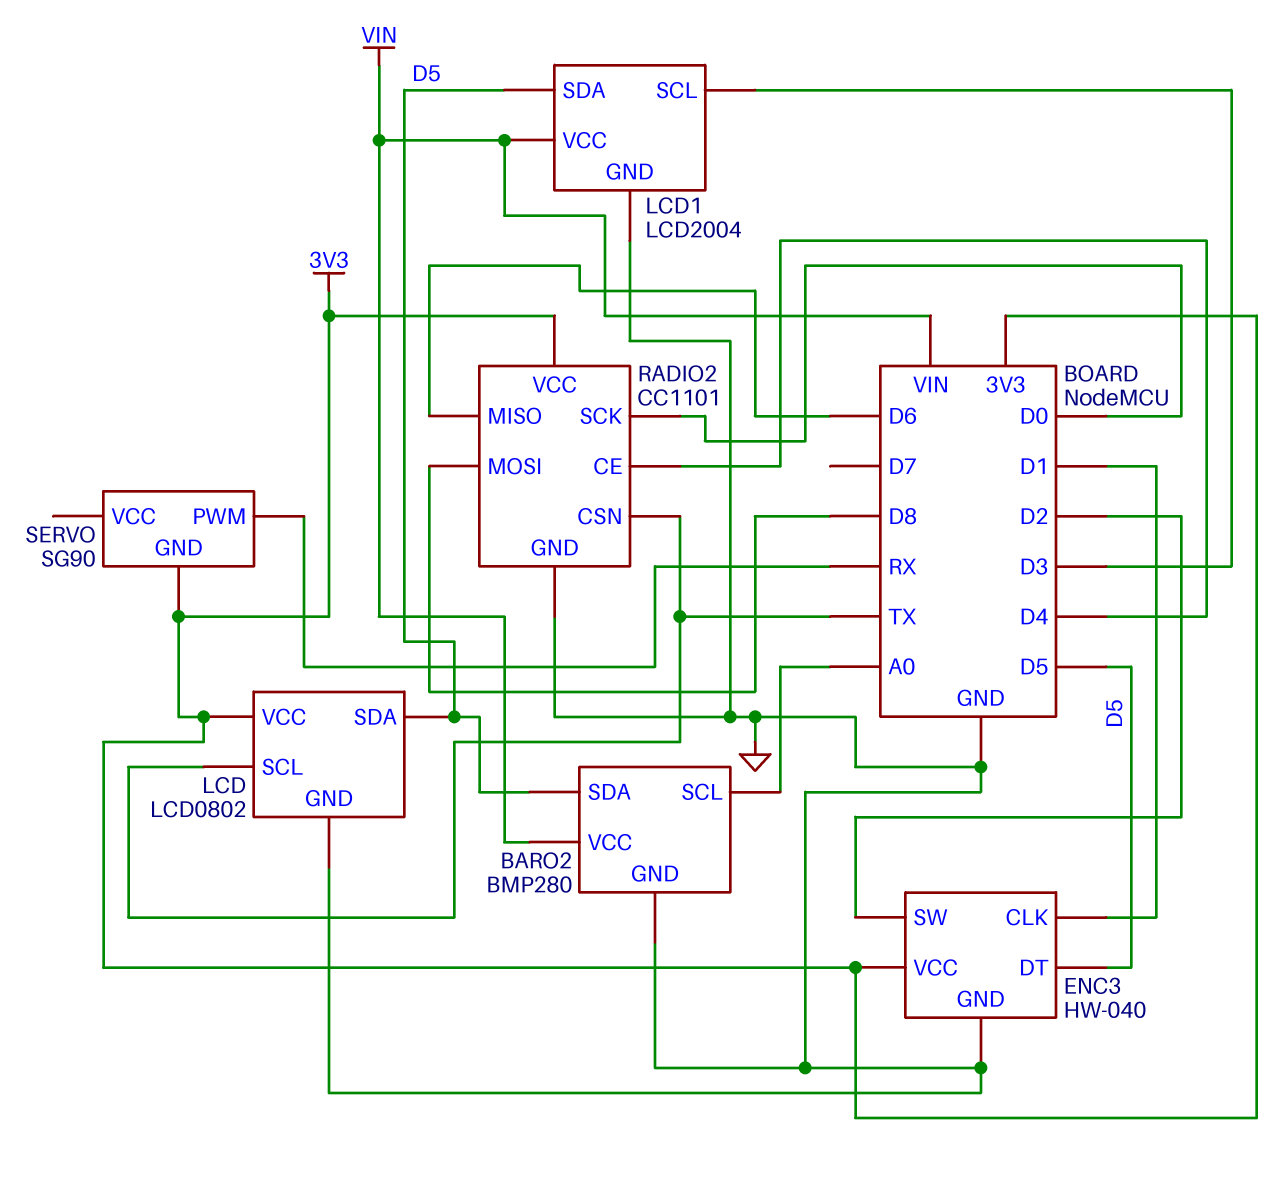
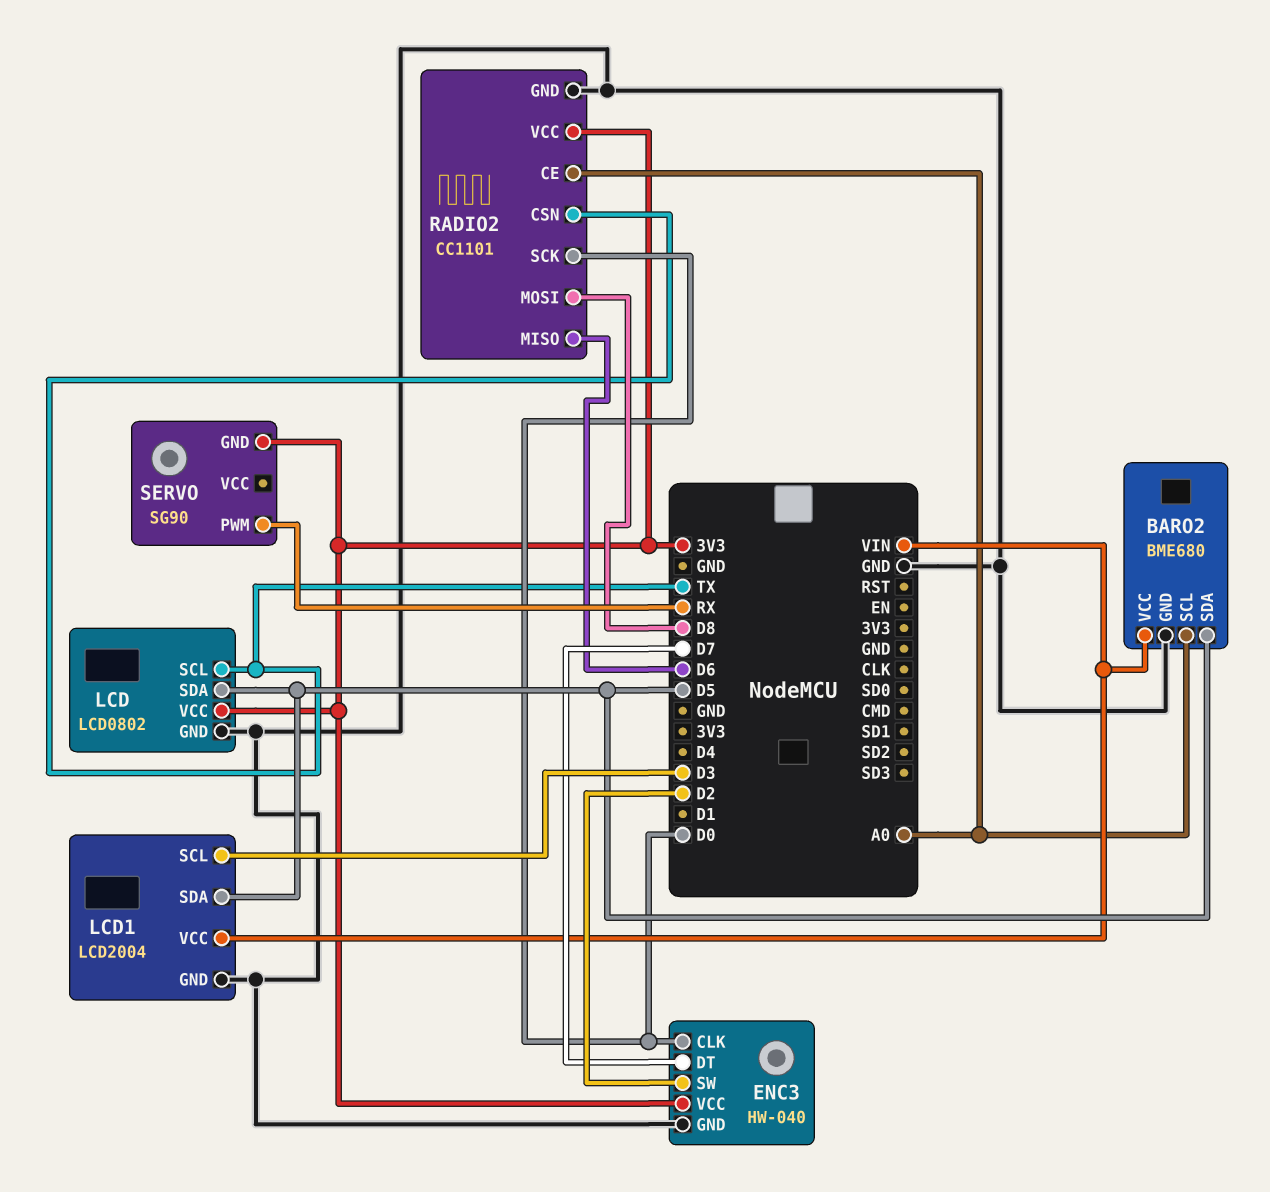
BARO2: BMP280 -> BME680
ENC3 pin CLK: D1 -> D0
ENC3 pin DT: D5 -> D7
RADIO2 pin CE: D4 -> A0

